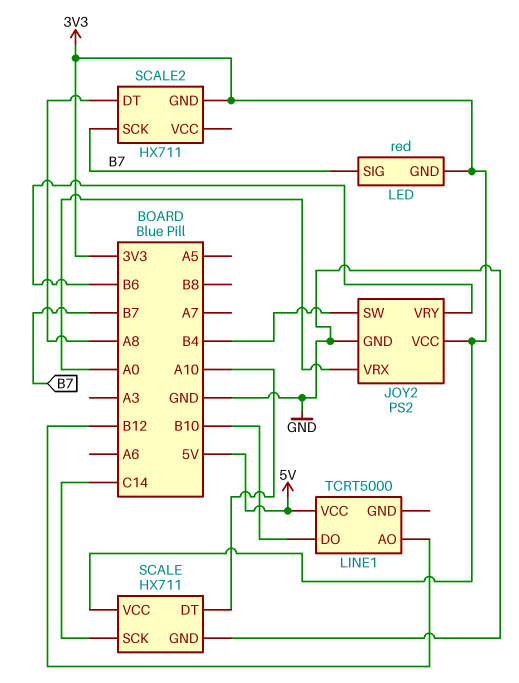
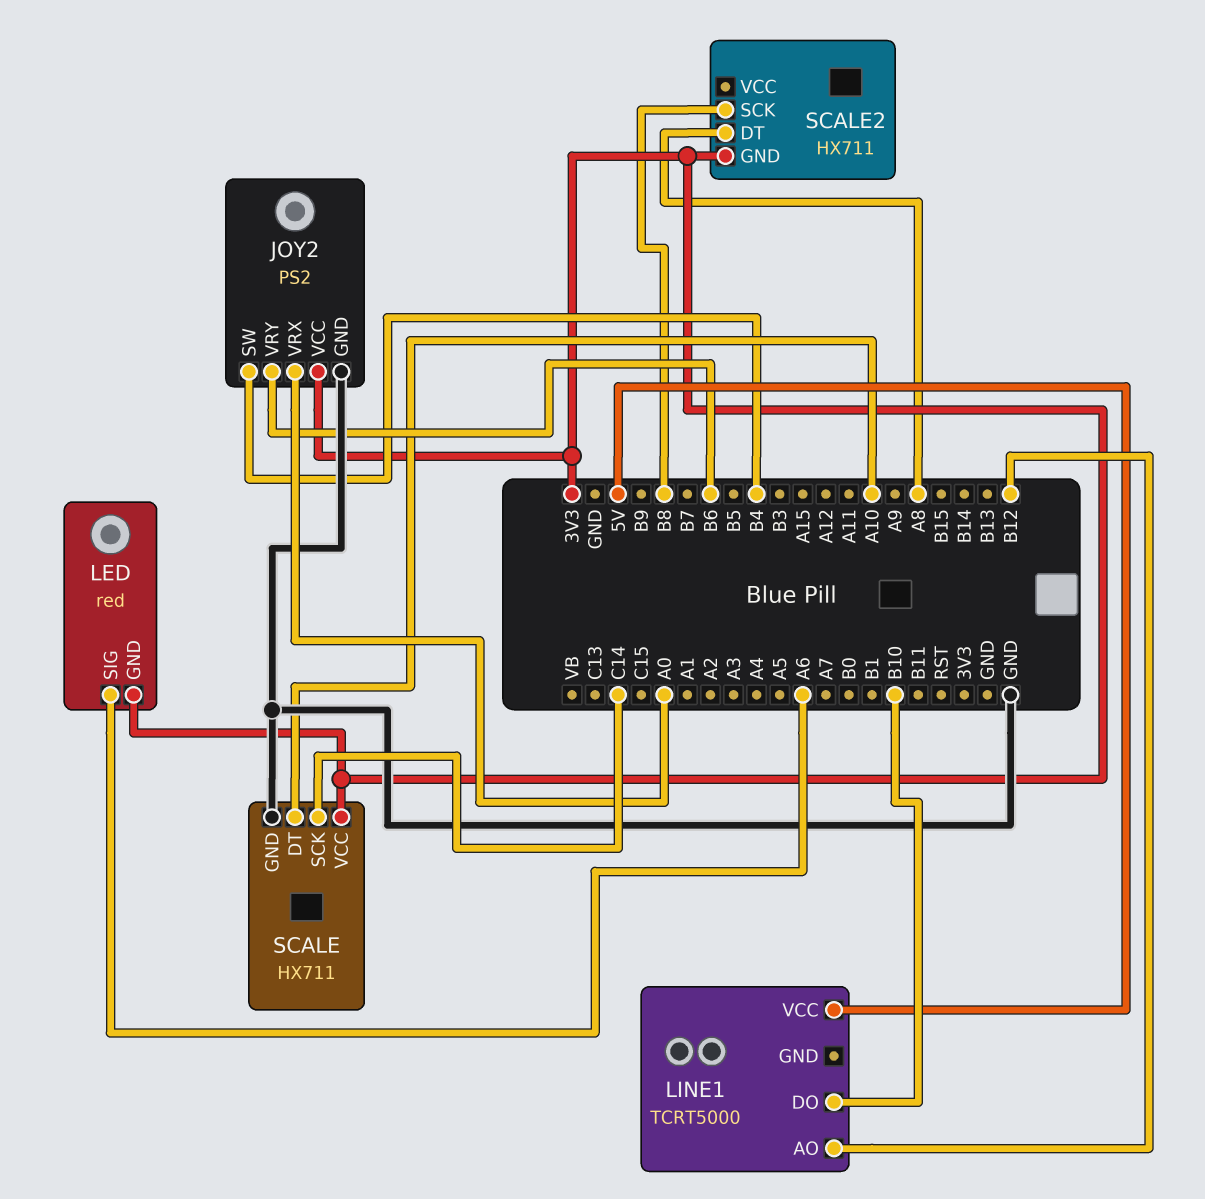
LED pin SIG: B7 -> A6
SCALE2 pin SCK: B7 -> B8

